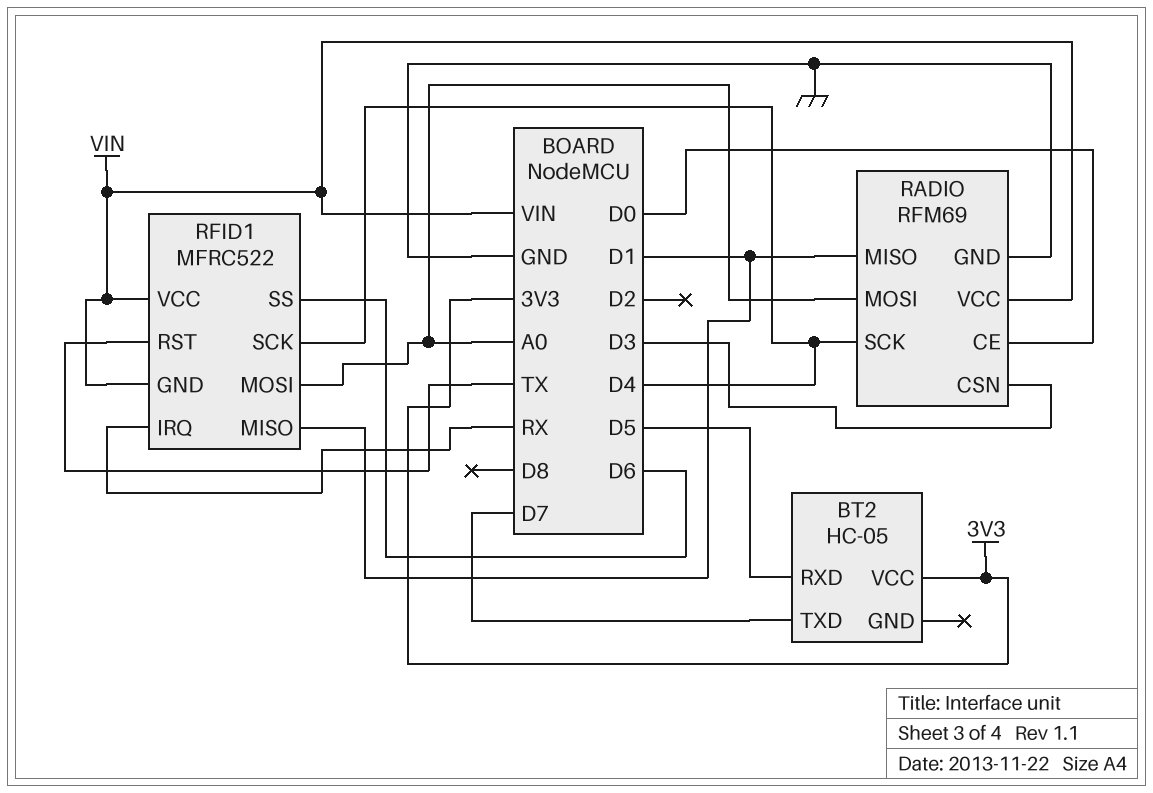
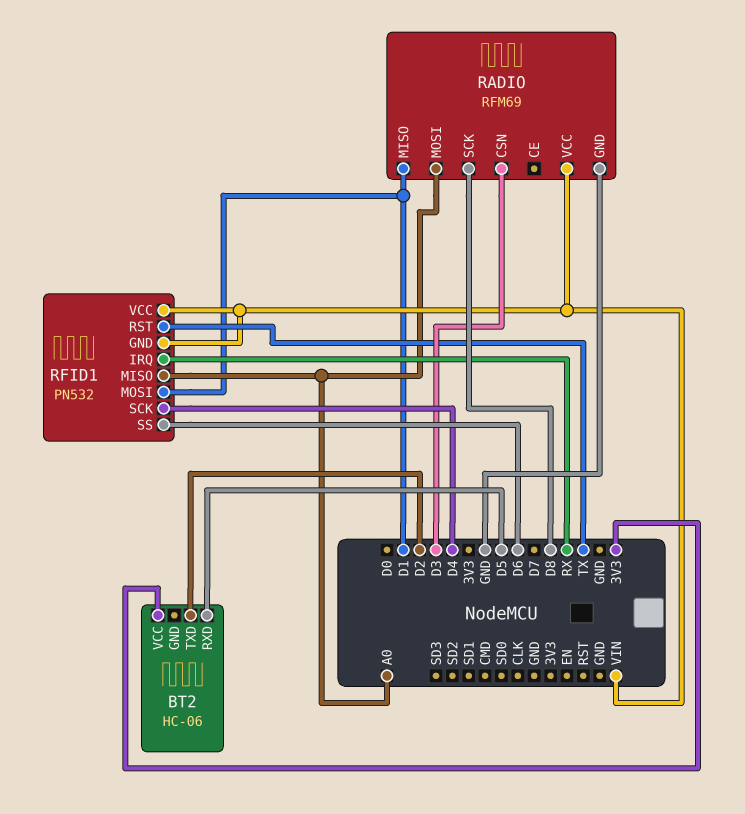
BT2: HC-05 -> HC-06
BT2 pin TXD: D7 -> D2
RADIO pin CE: D0 -> none
RADIO pin SCK: D4 -> D8
RFID1: MFRC522 -> PN532
RFID1 pin MISO: D1 -> A0
RFID1 pin MOSI: A0 -> D1

